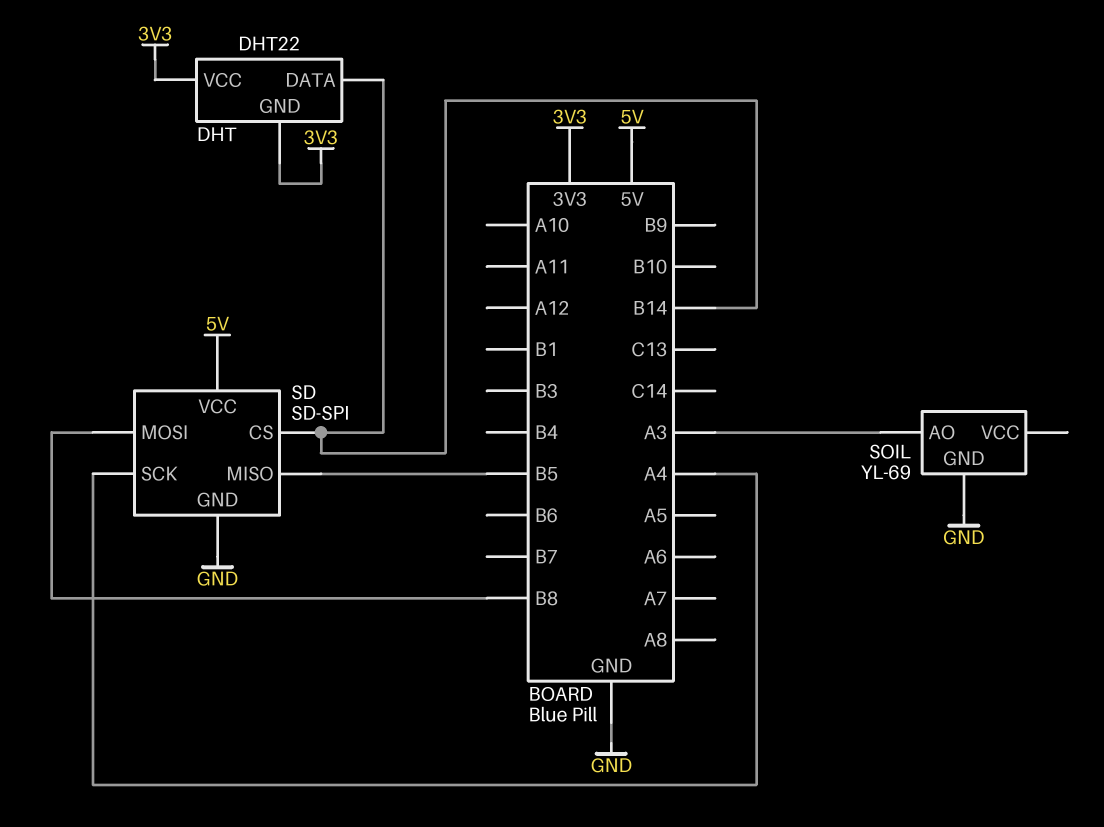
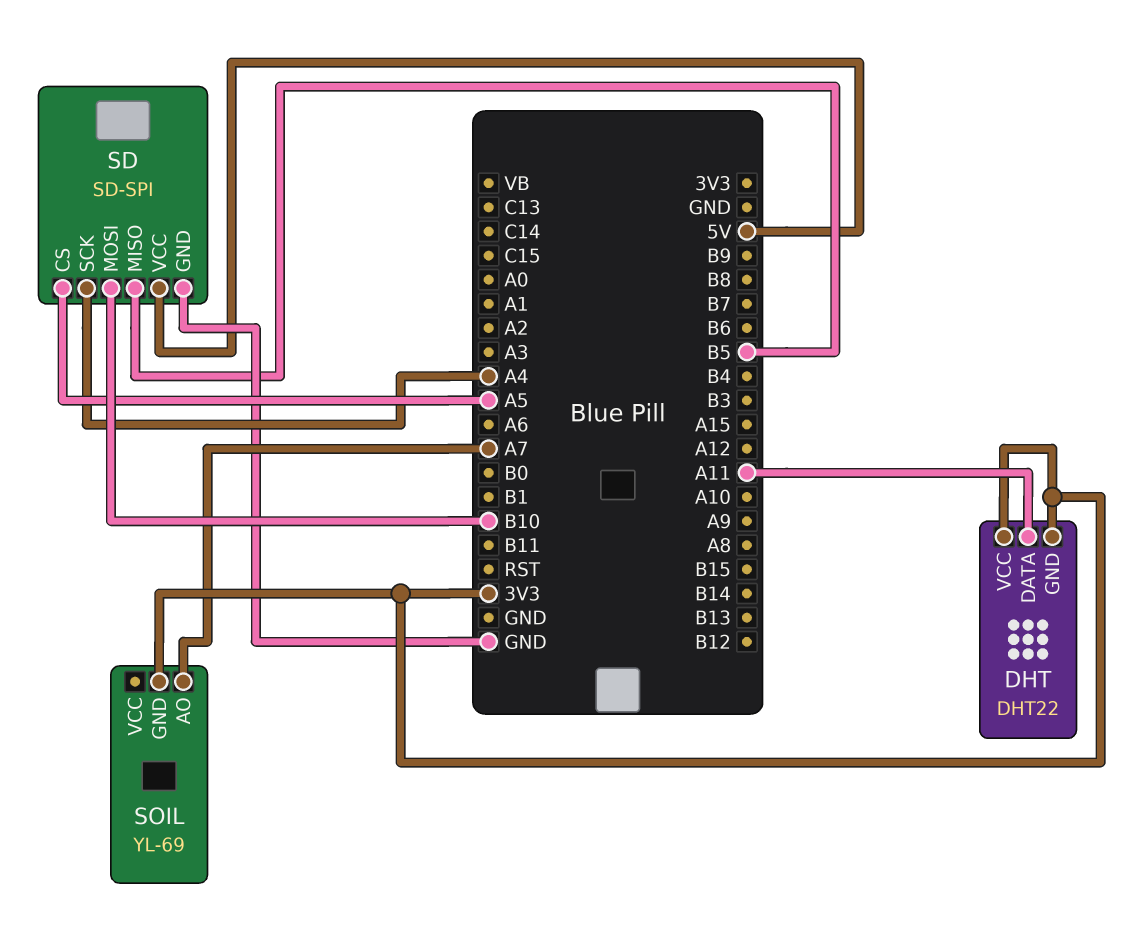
DHT pin DATA: B14 -> A11
SD pin CS: B14 -> A5
SD pin MOSI: B8 -> B10
SOIL pin AO: A3 -> A7
SOIL pin GND: GND -> 3V3

